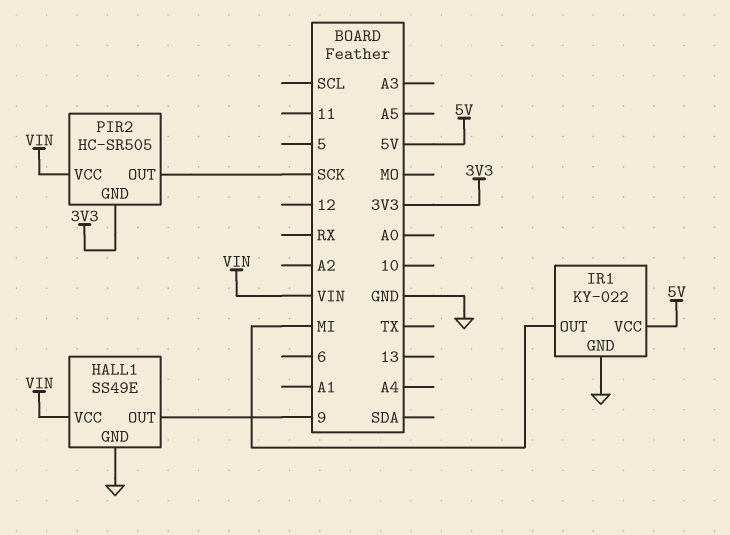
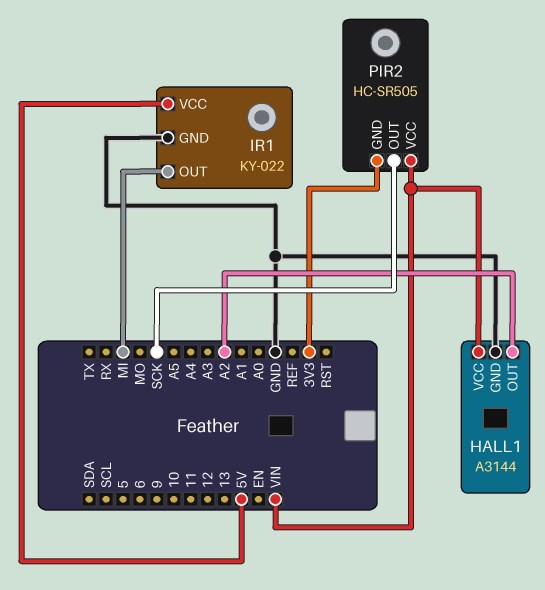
HALL1: SS49E -> A3144
HALL1 pin OUT: 9 -> A2

